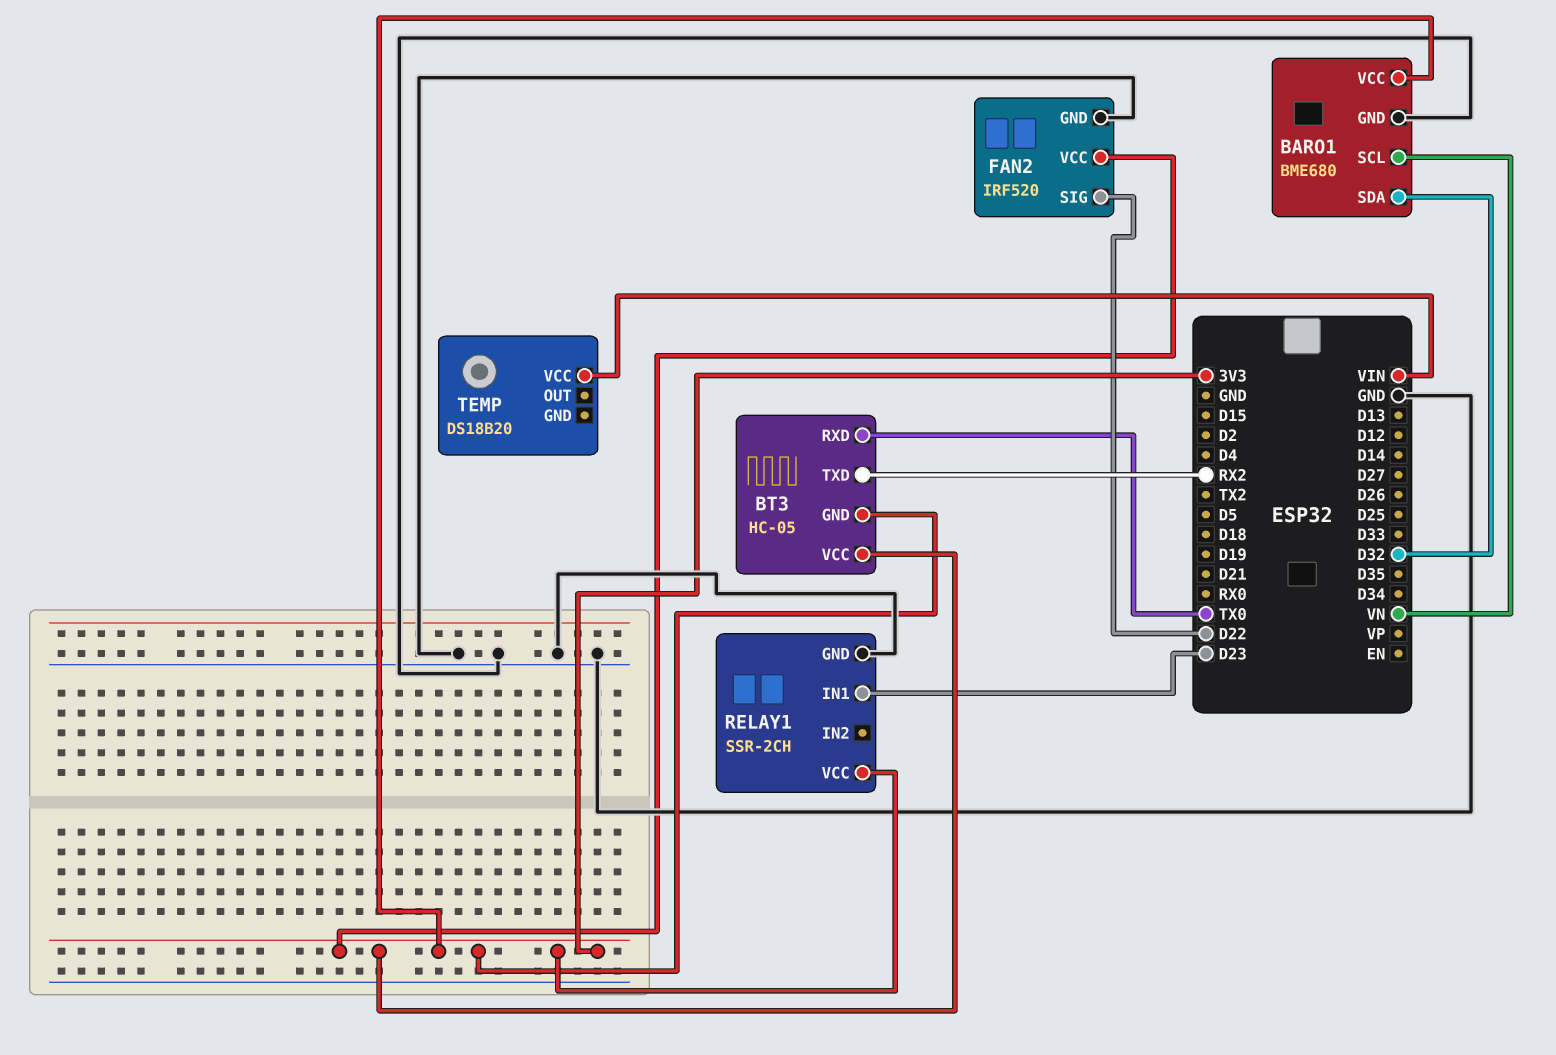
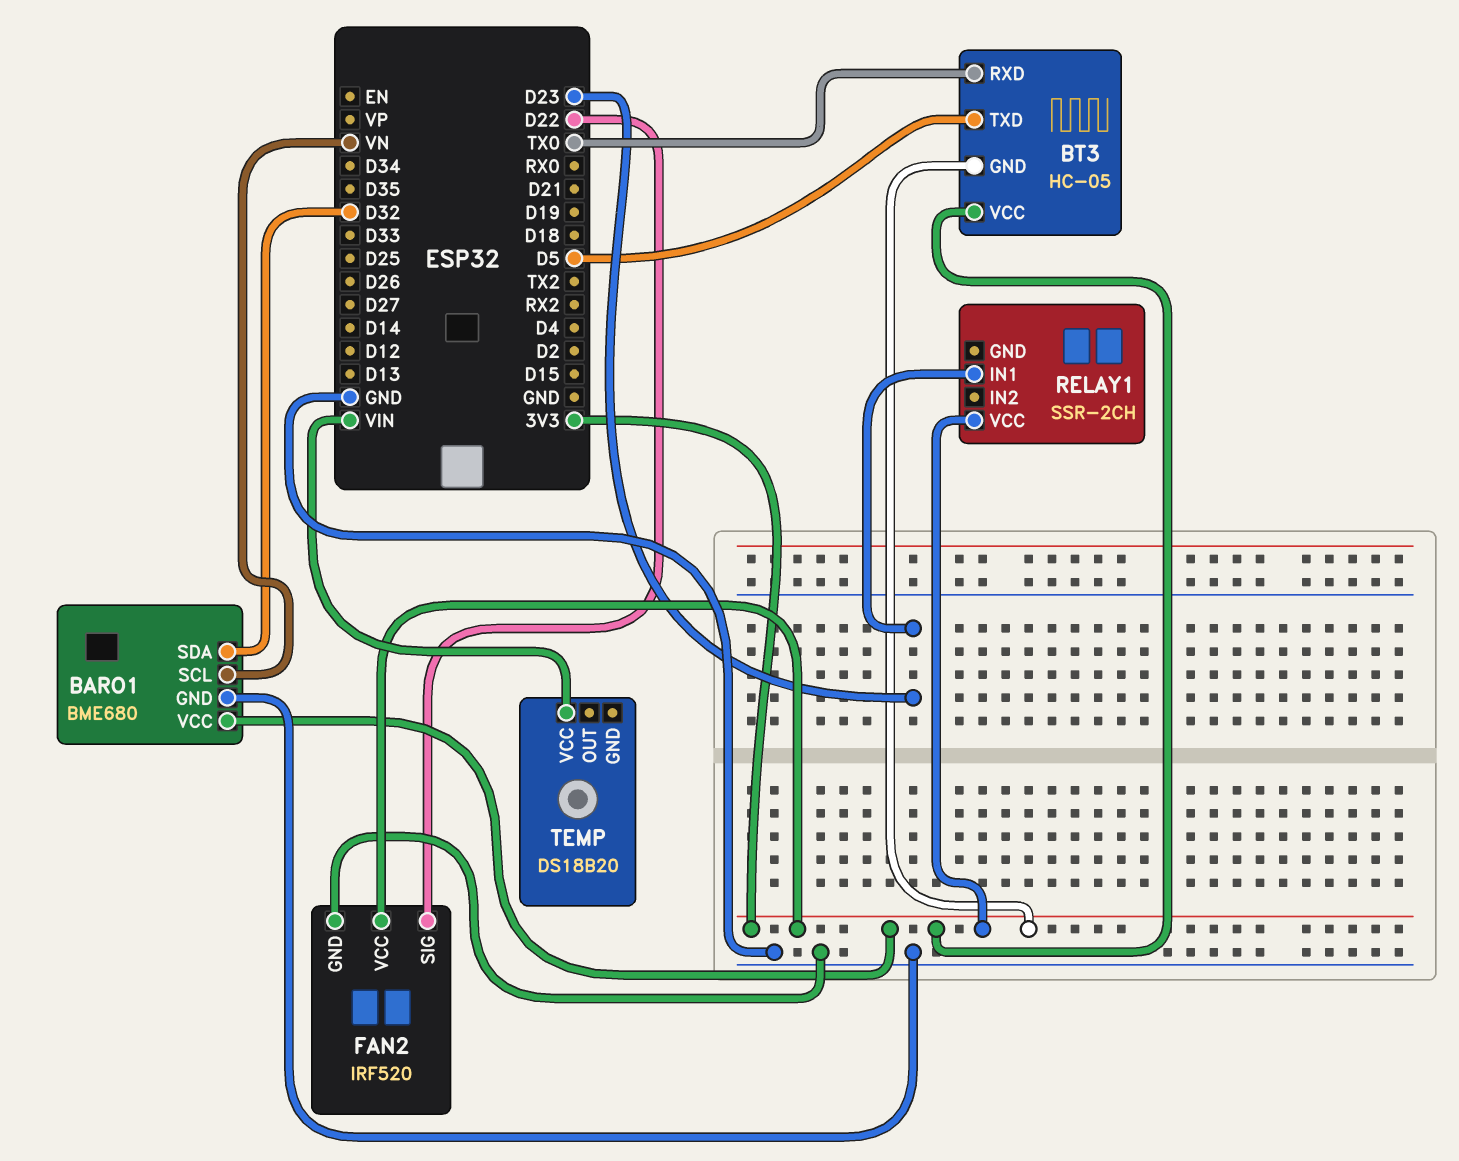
BT3 pin TXD: RX2 -> D5
RELAY1 pin GND: GND -> none

